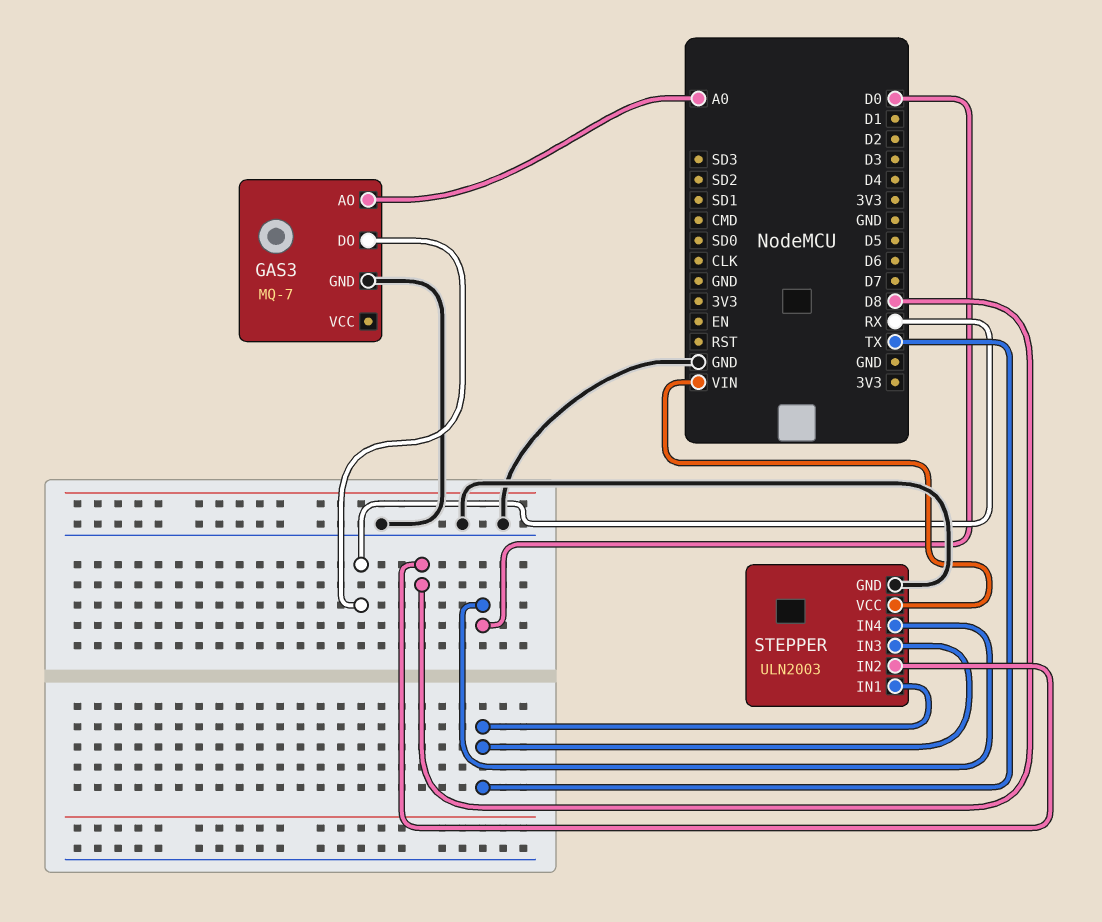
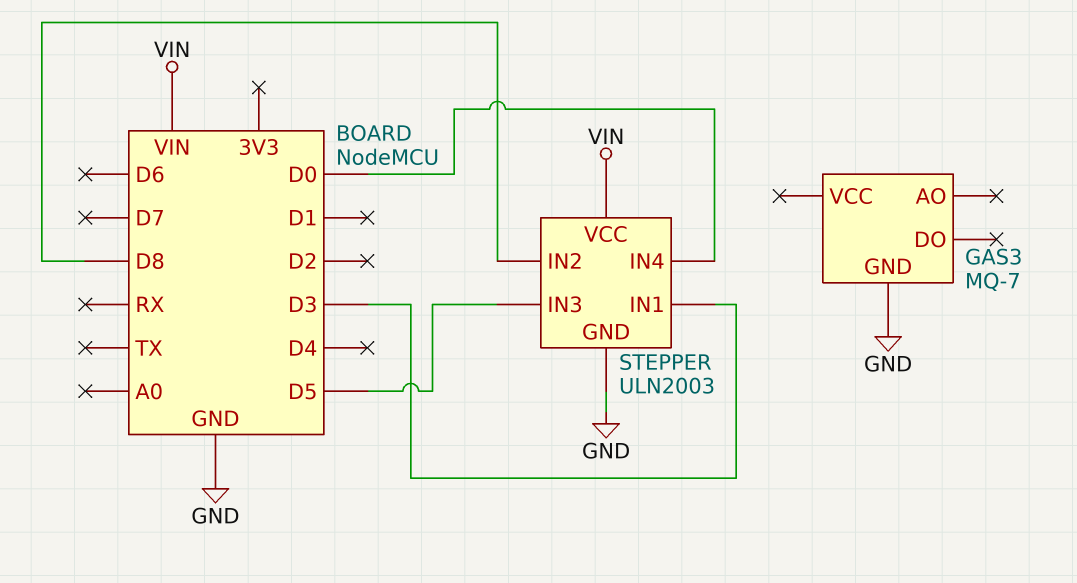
GAS3 pin AO: A0 -> none
GAS3 pin DO: RX -> none
STEPPER pin IN1: TX -> D3
STEPPER pin IN3: TX -> D5

